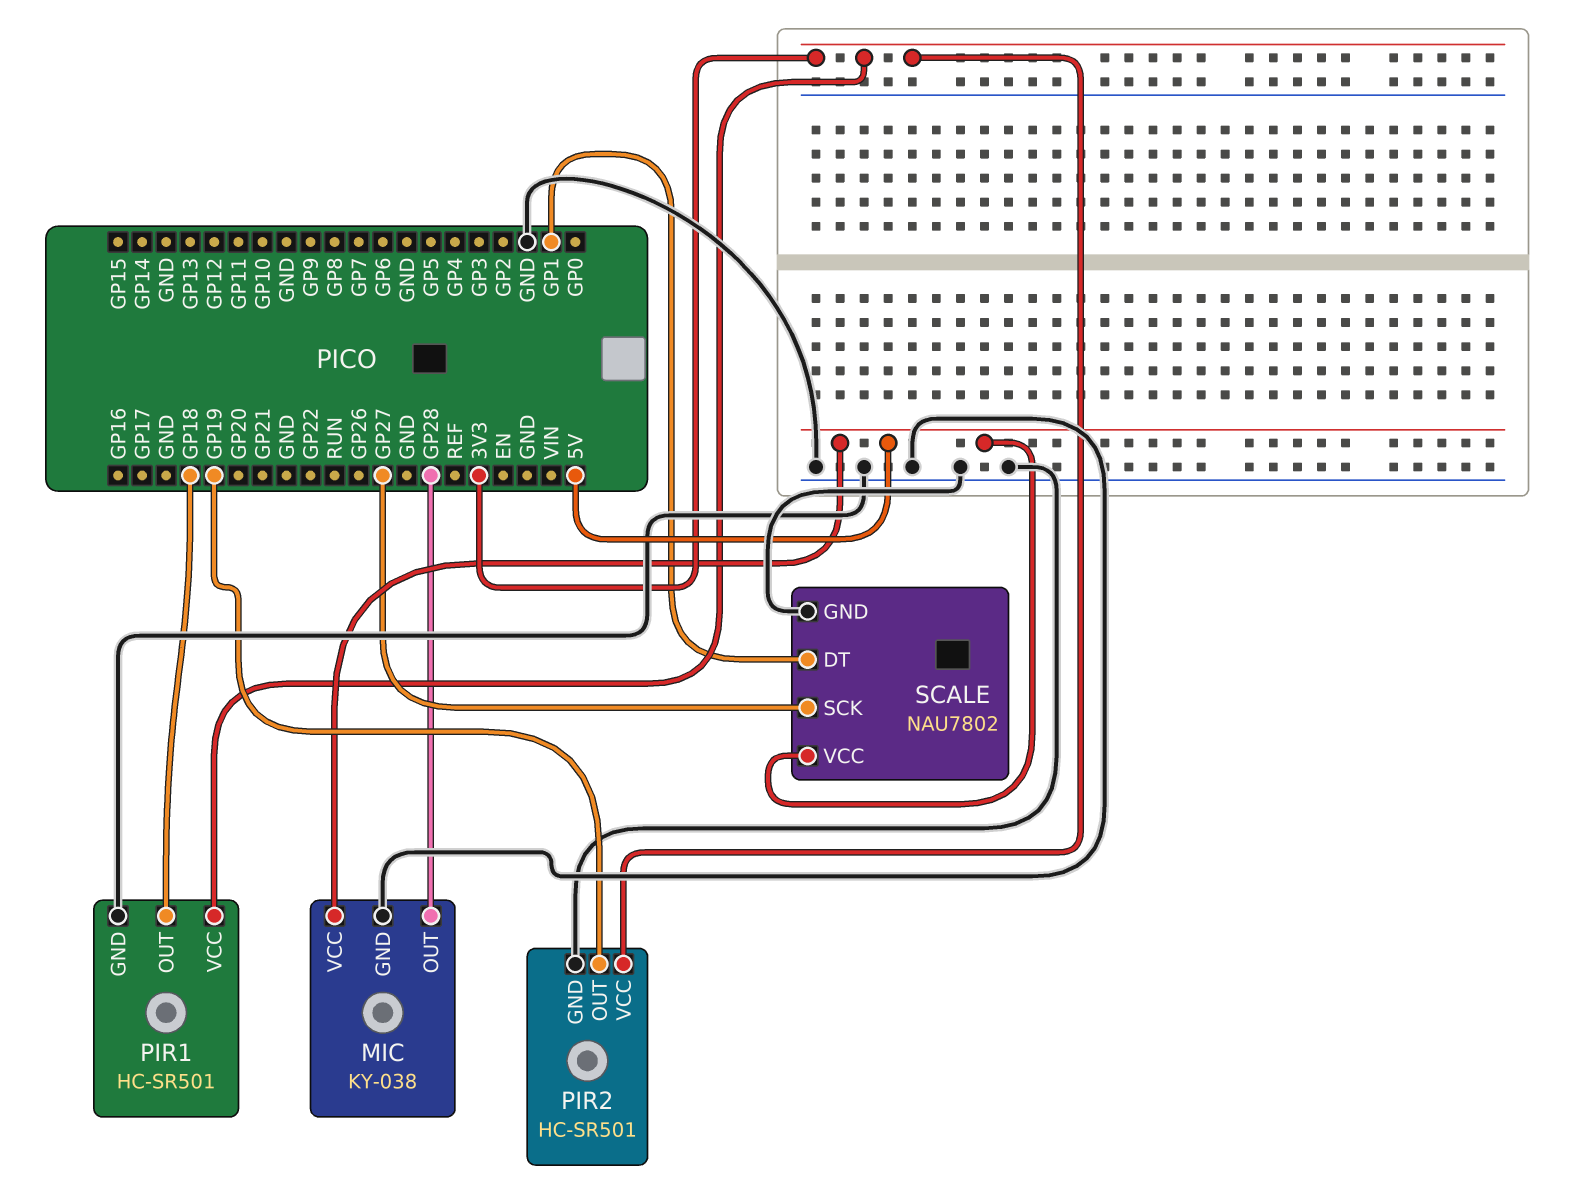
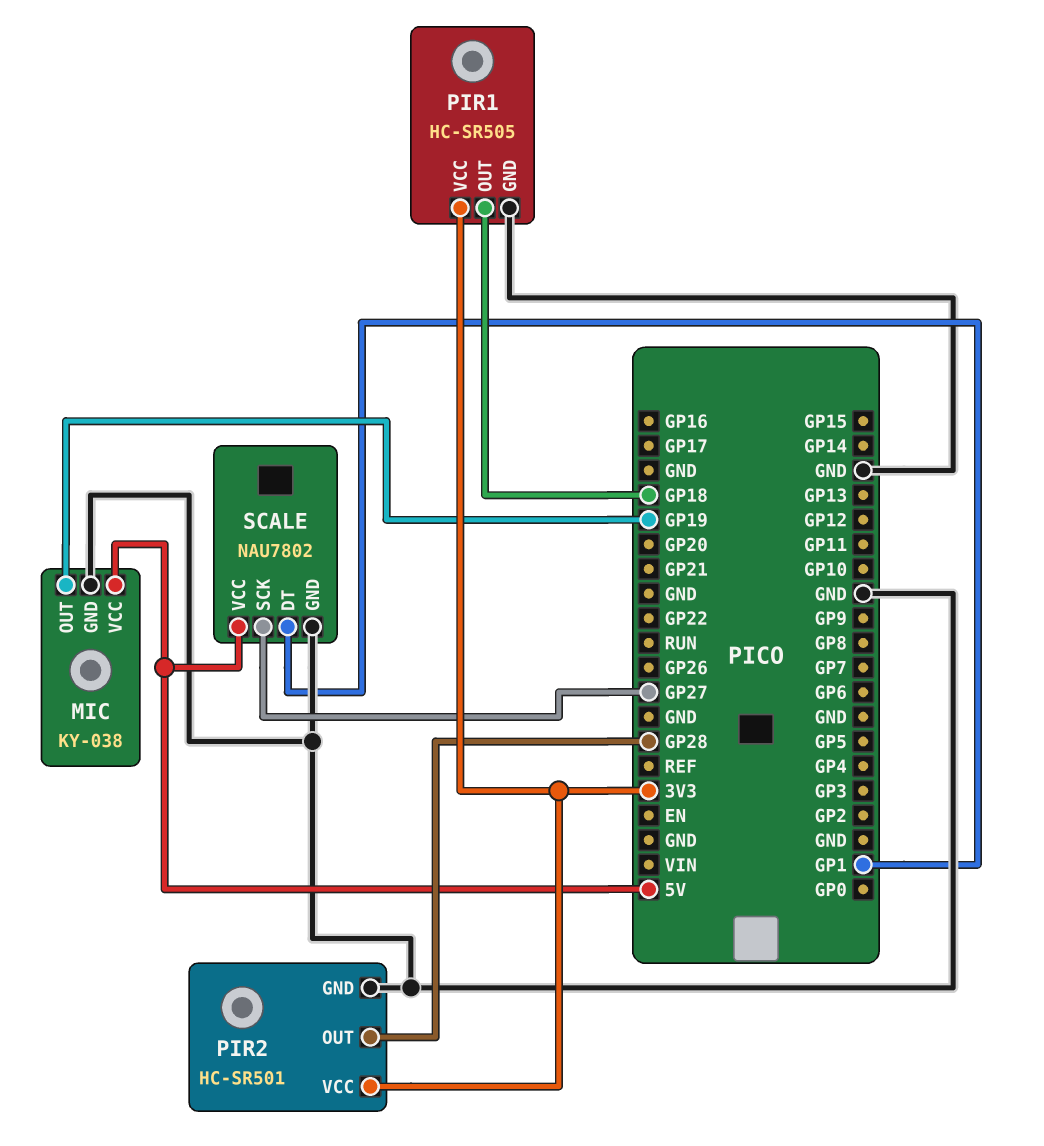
MIC pin OUT: GP28 -> GP19
PIR1: HC-SR501 -> HC-SR505
PIR2 pin OUT: GP19 -> GP28

